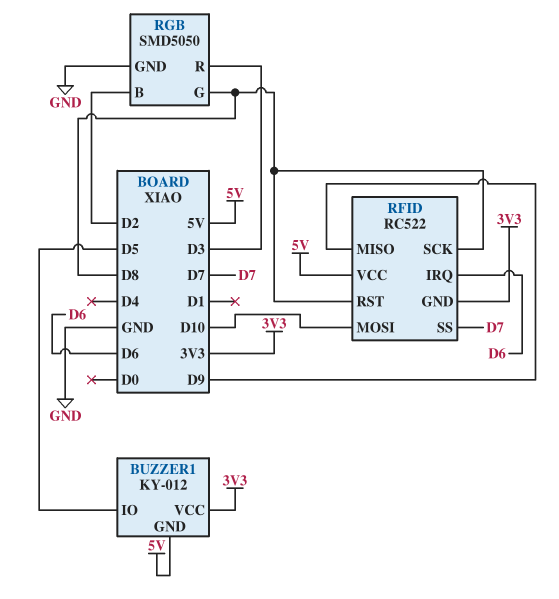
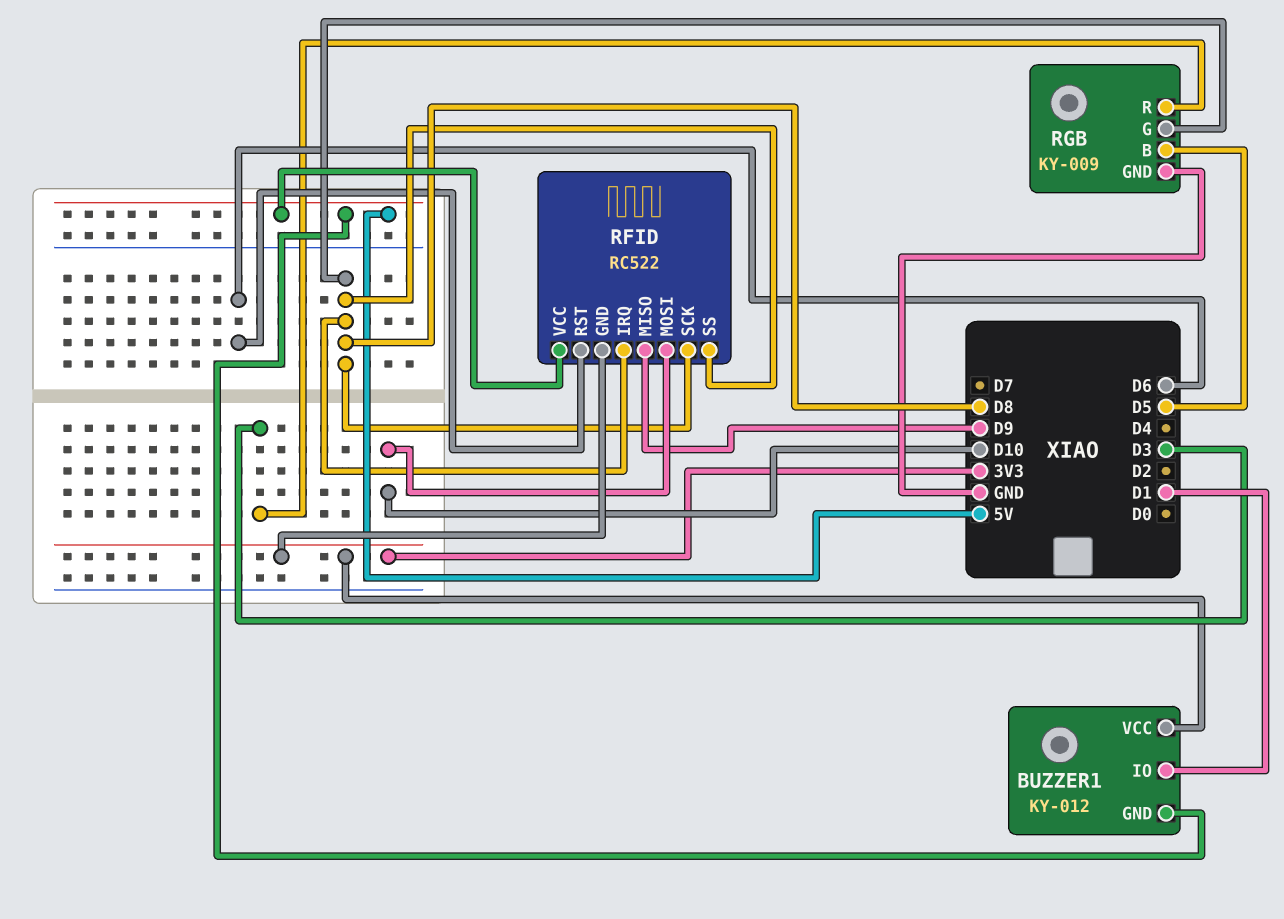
BUZZER1 pin IO: D5 -> D1
RFID pin IRQ: D6 -> D8
RFID pin RST: D8 -> D6
RFID pin SS: D7 -> D8
RGB: SMD5050 -> KY-009
RGB pin B: D2 -> D5

